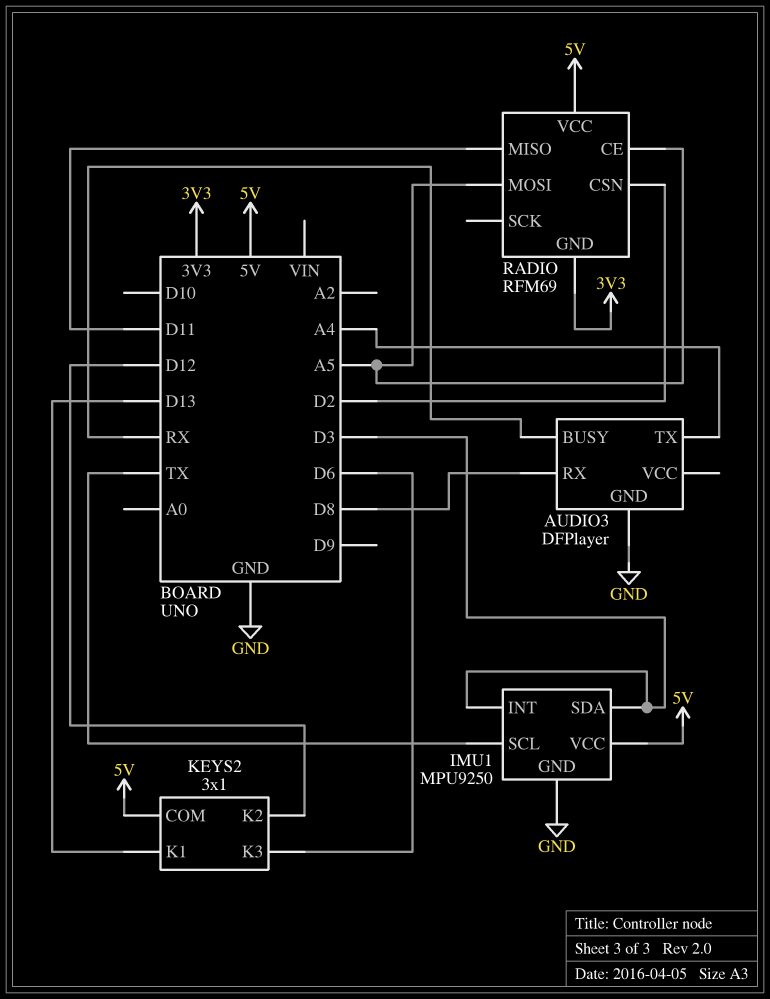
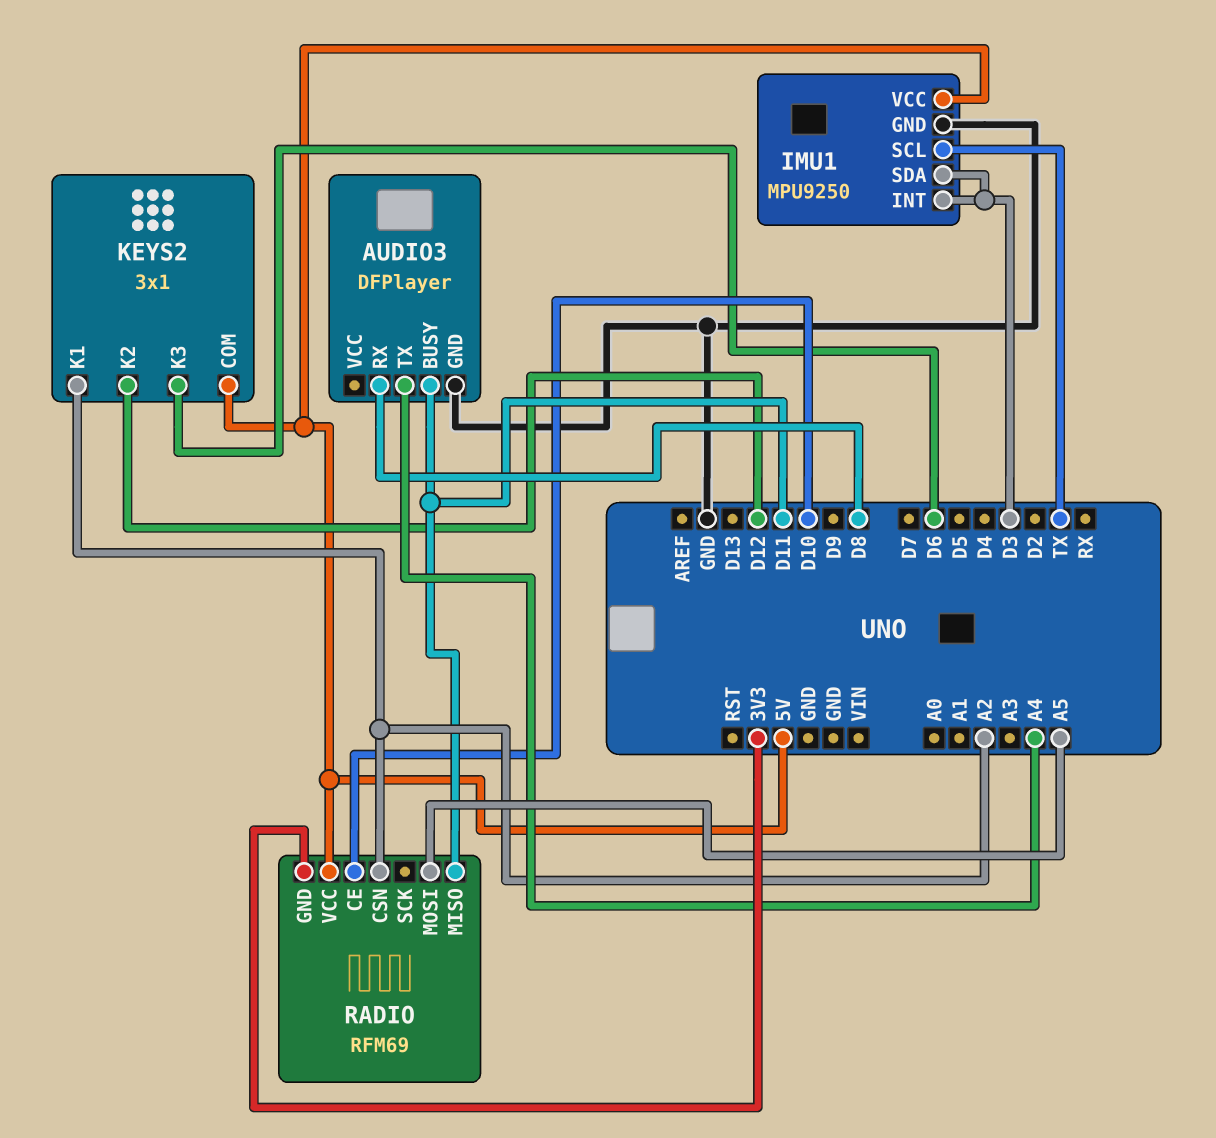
AUDIO3 pin BUSY: RX -> D11
KEYS2 pin K1: D13 -> A2
RADIO pin CE: A5 -> D10
RADIO pin CSN: D2 -> A2

